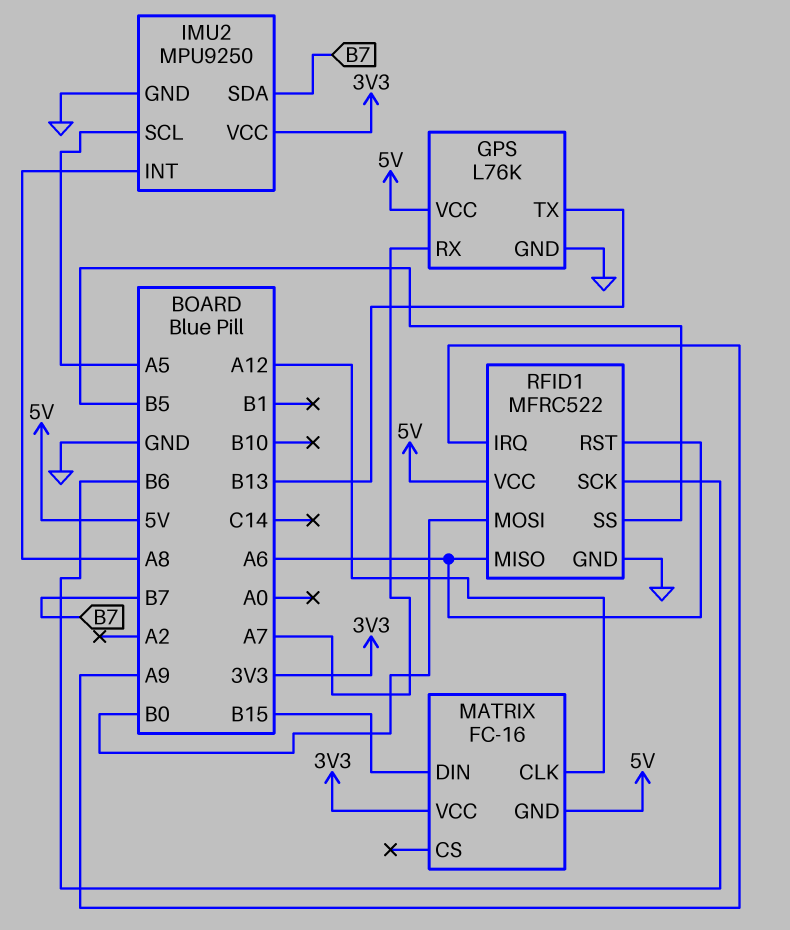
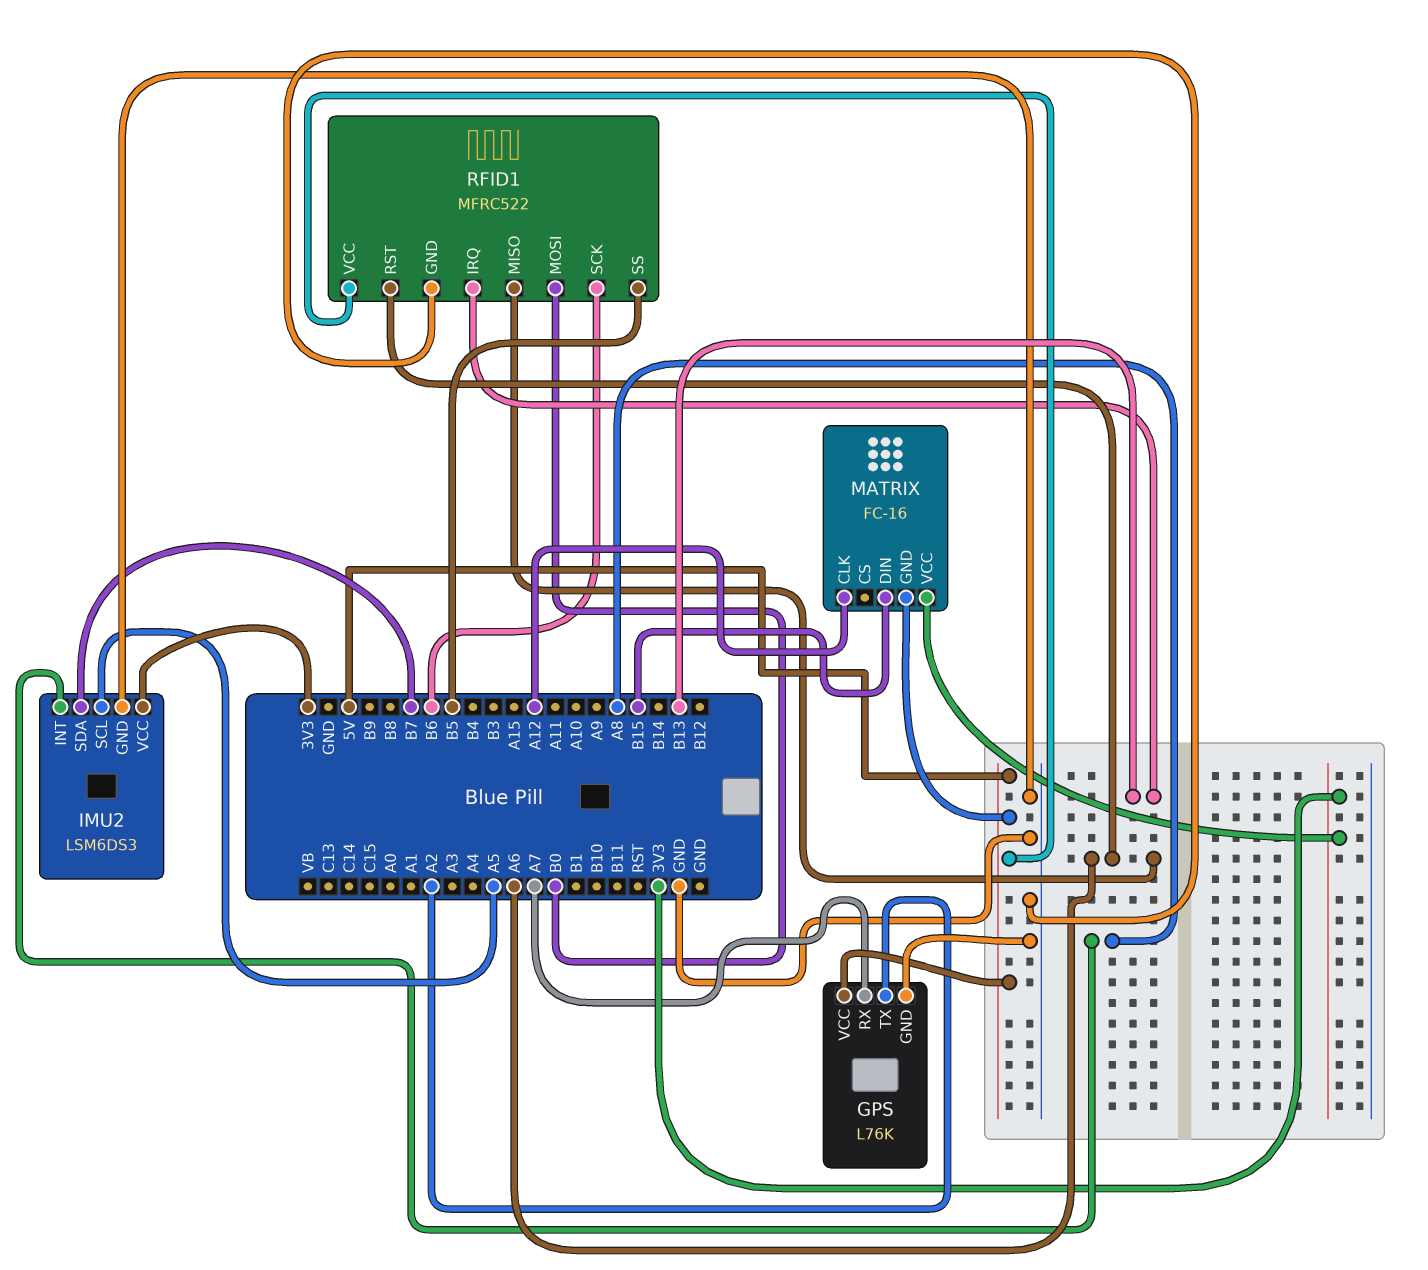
GPS pin TX: B13 -> A2
IMU2: MPU9250 -> LSM6DS3
RFID1 pin IRQ: A9 -> B13

